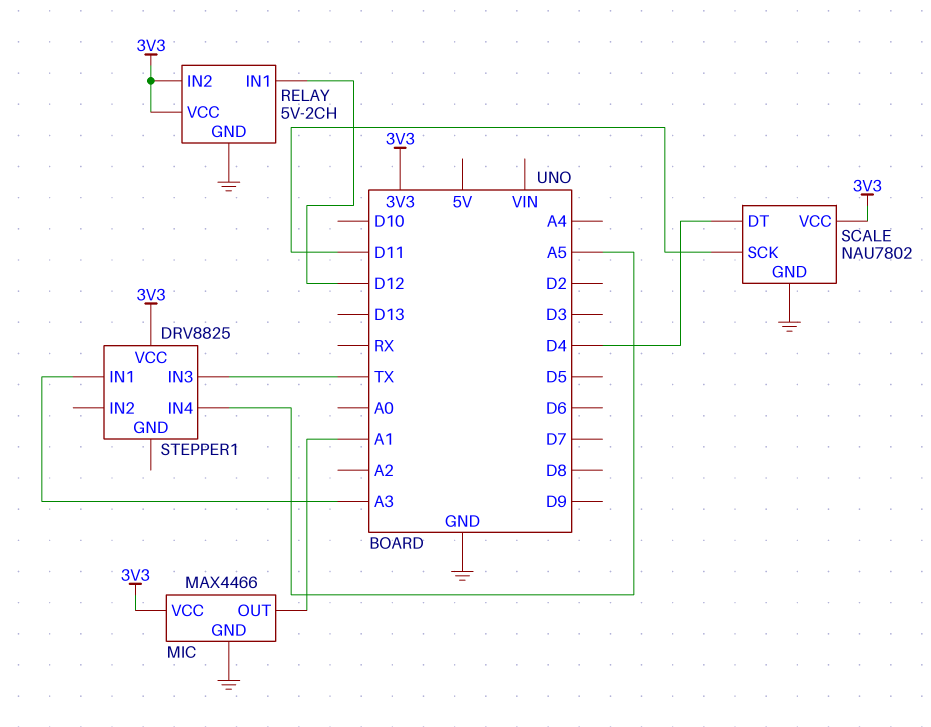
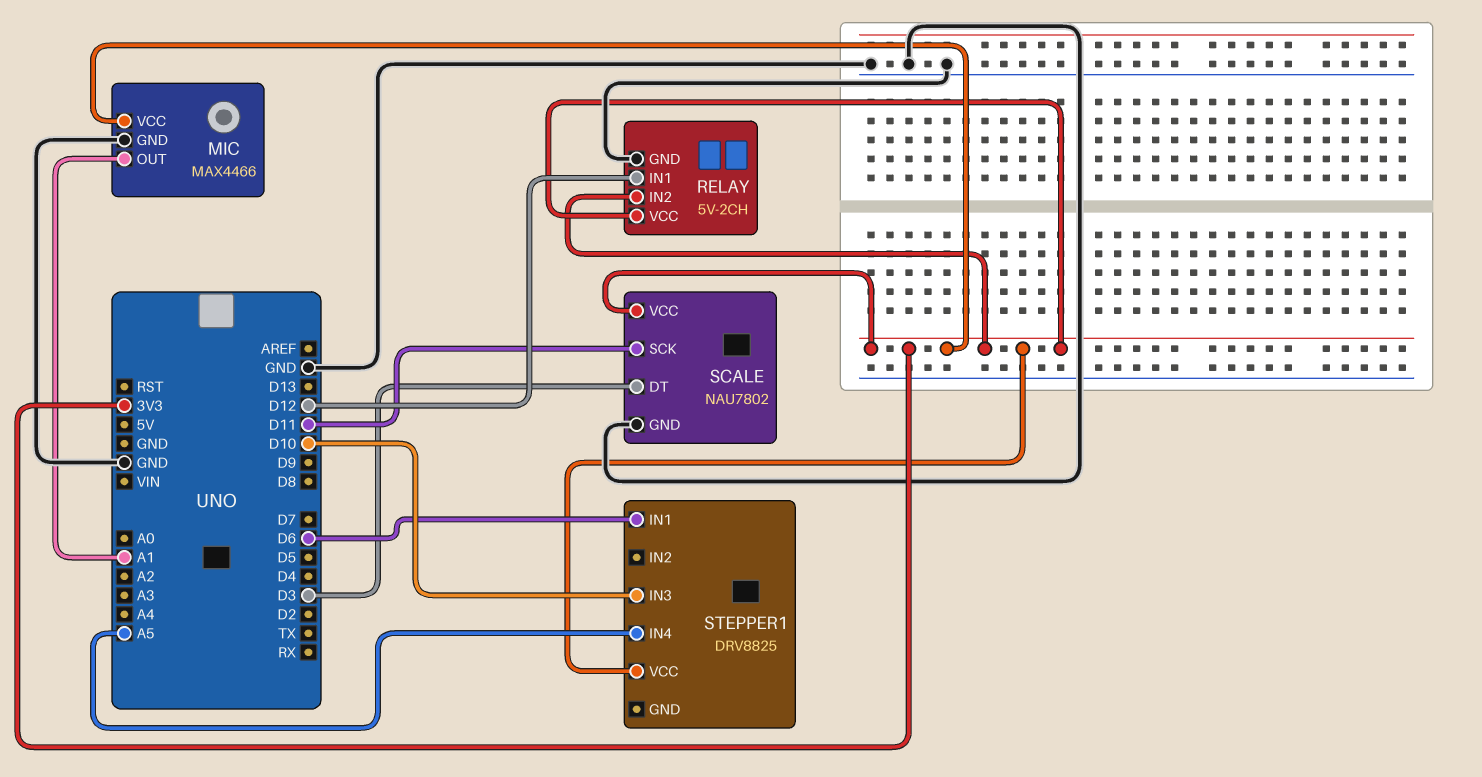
SCALE pin DT: D4 -> D3
STEPPER1 pin IN1: A3 -> D6
STEPPER1 pin IN3: TX -> D10

